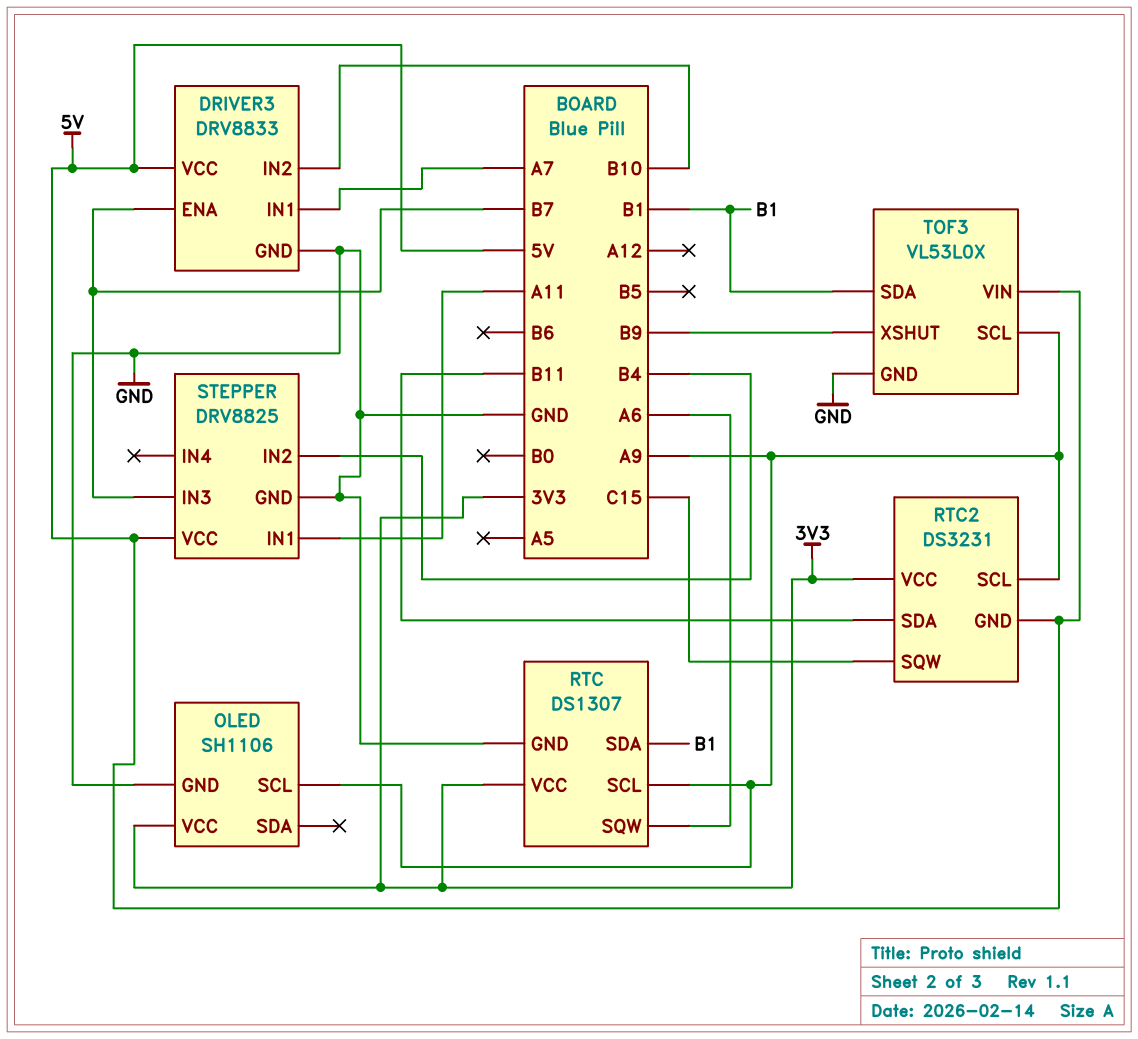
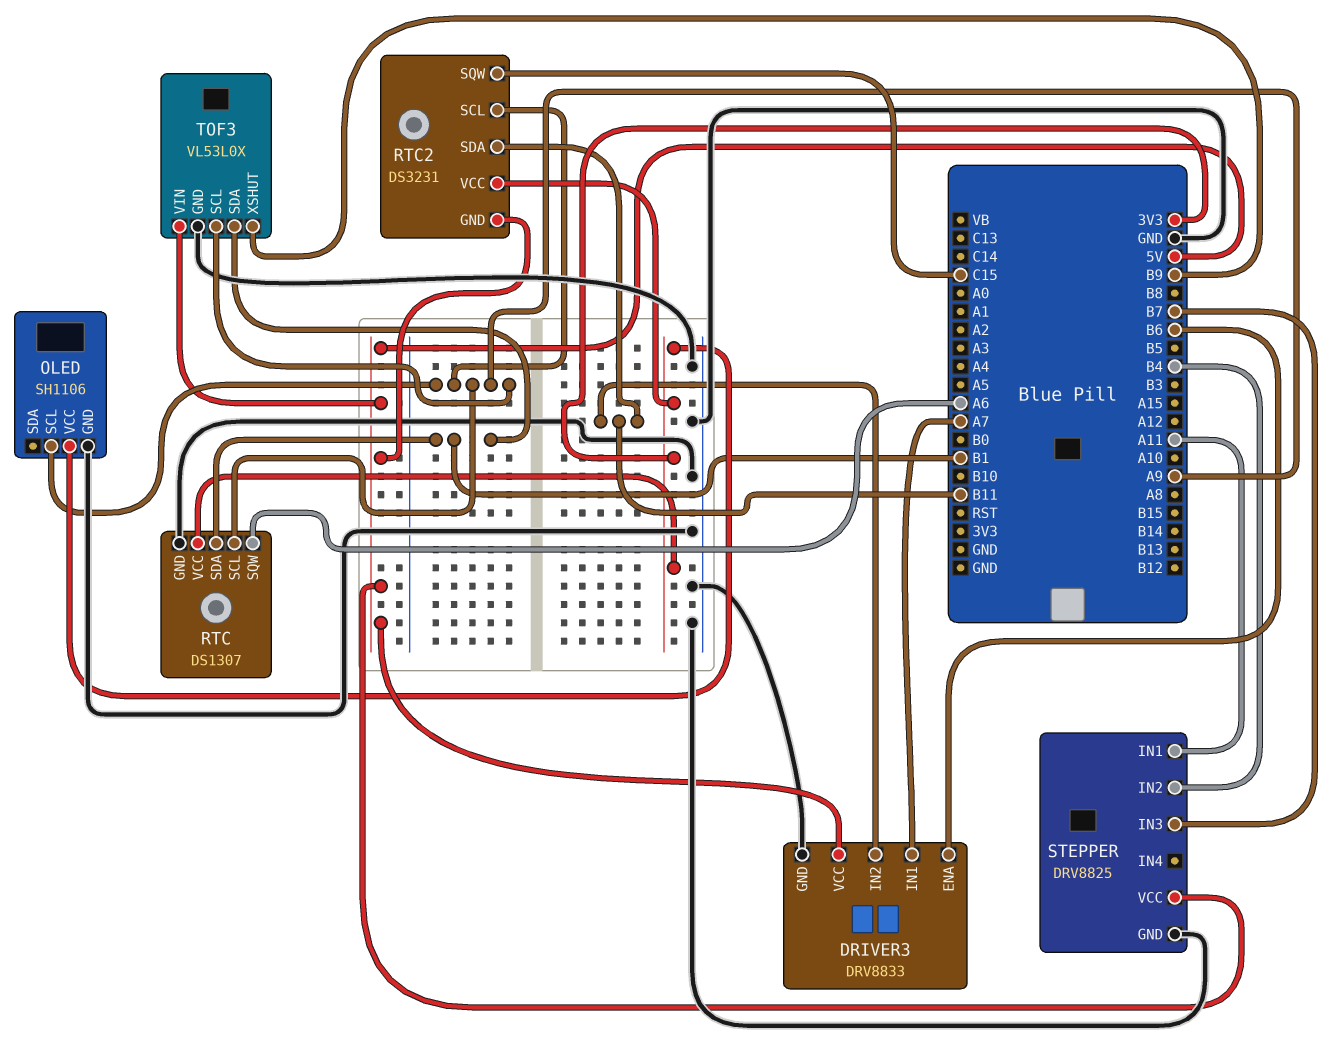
DRIVER3 pin ENA: B7 -> B6
DRIVER3 pin IN2: B10 -> B11

